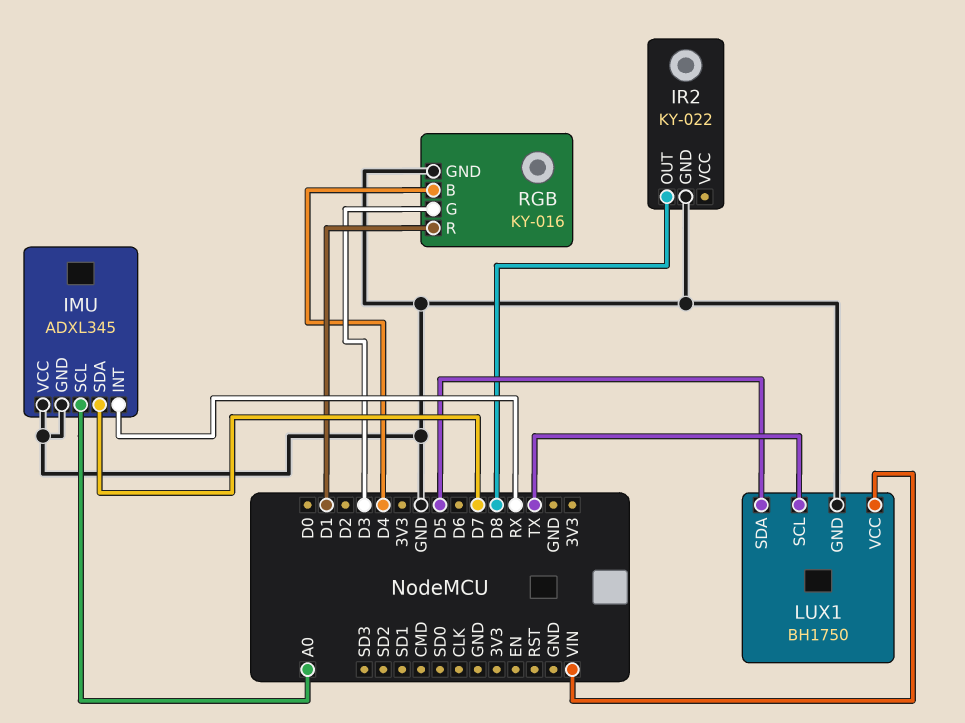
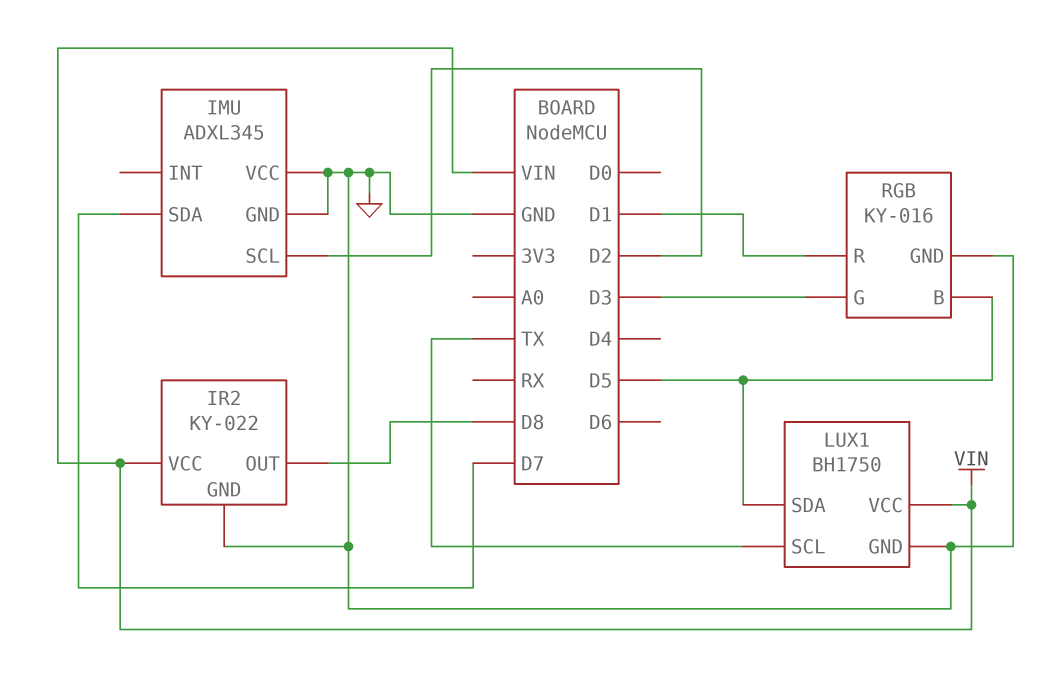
IMU pin INT: RX -> none
IMU pin SCL: A0 -> D2
IR2 pin VCC: none -> VIN
RGB pin B: D4 -> D5

